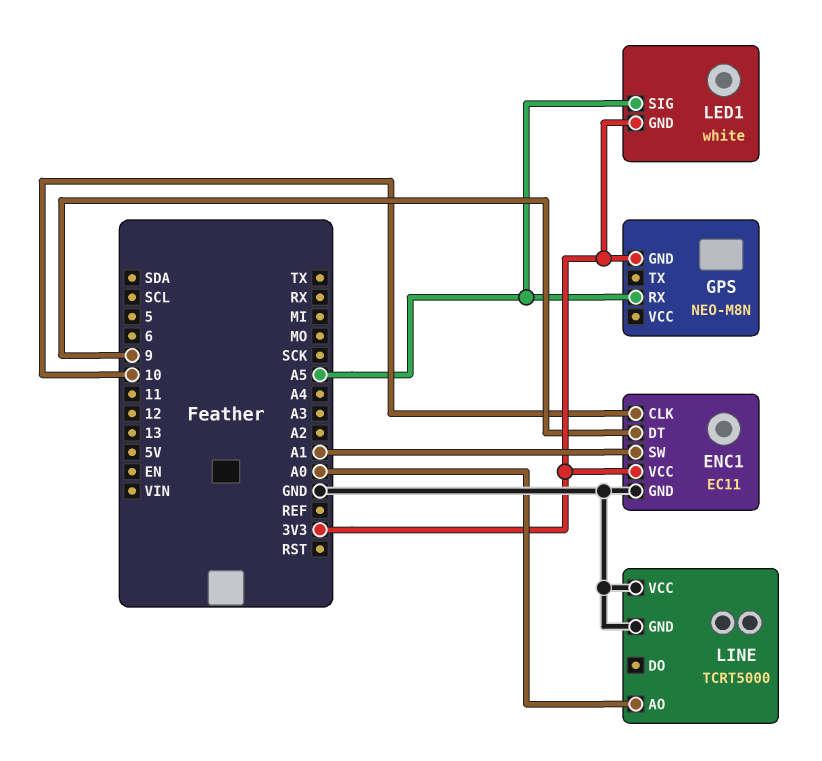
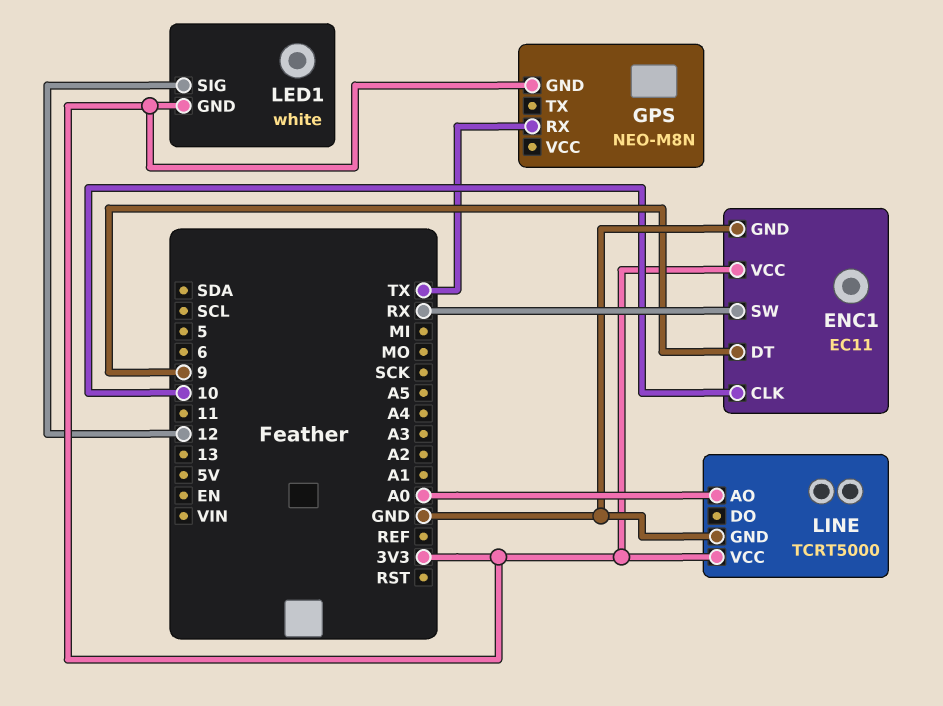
ENC1 pin SW: A1 -> RX
GPS pin RX: A5 -> TX
LED1 pin SIG: A5 -> 12
LINE pin VCC: GND -> 3V3

